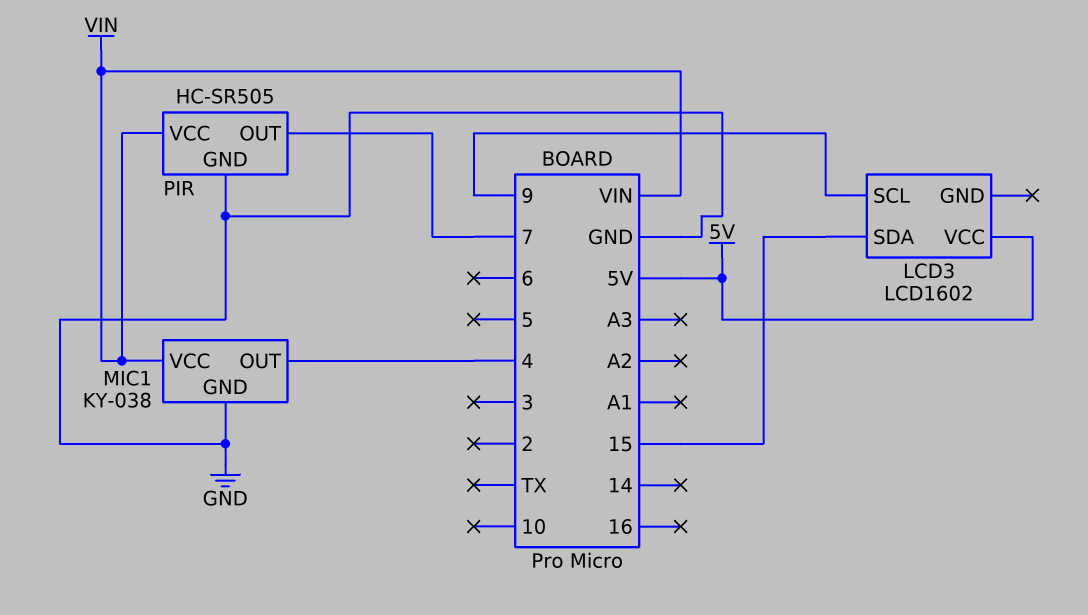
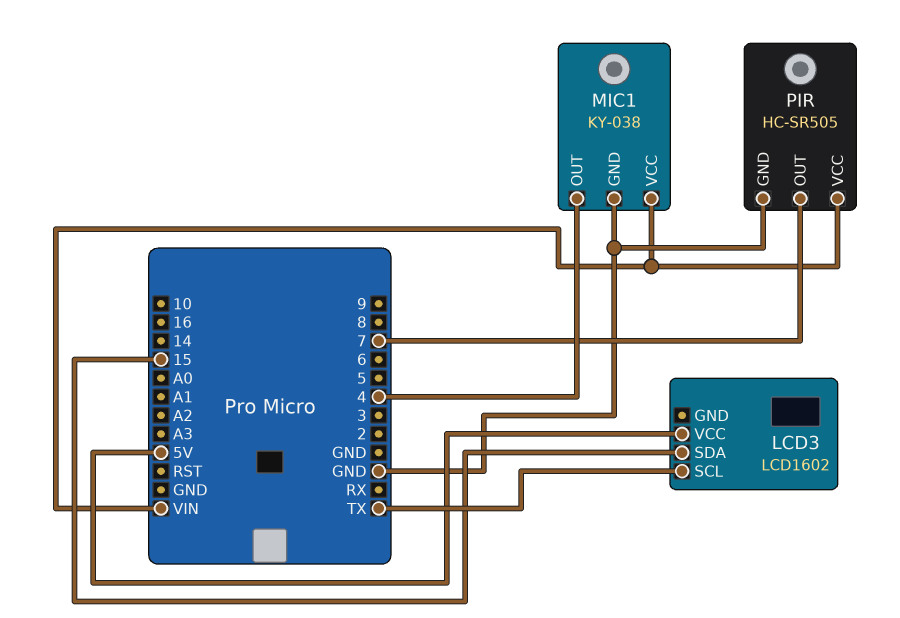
LCD3 pin SCL: 9 -> TX

